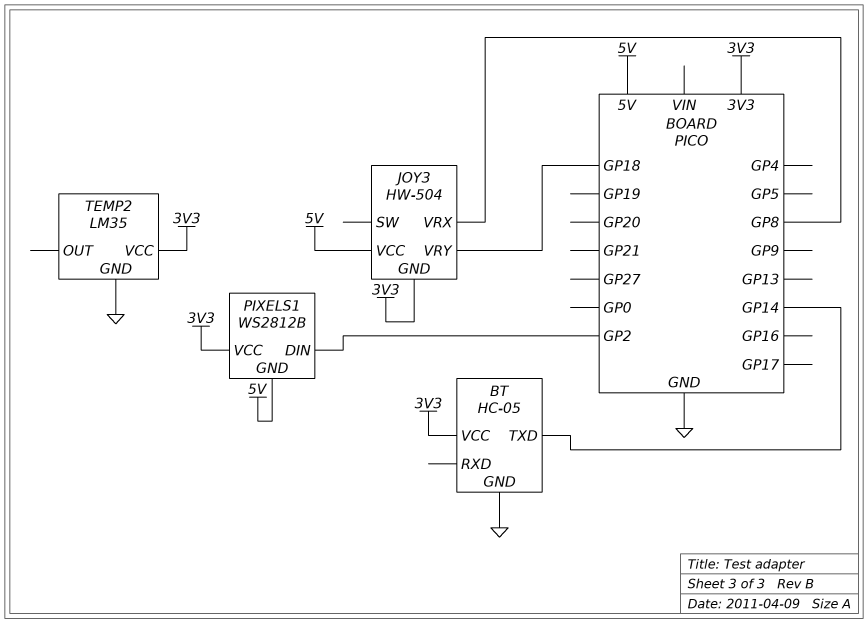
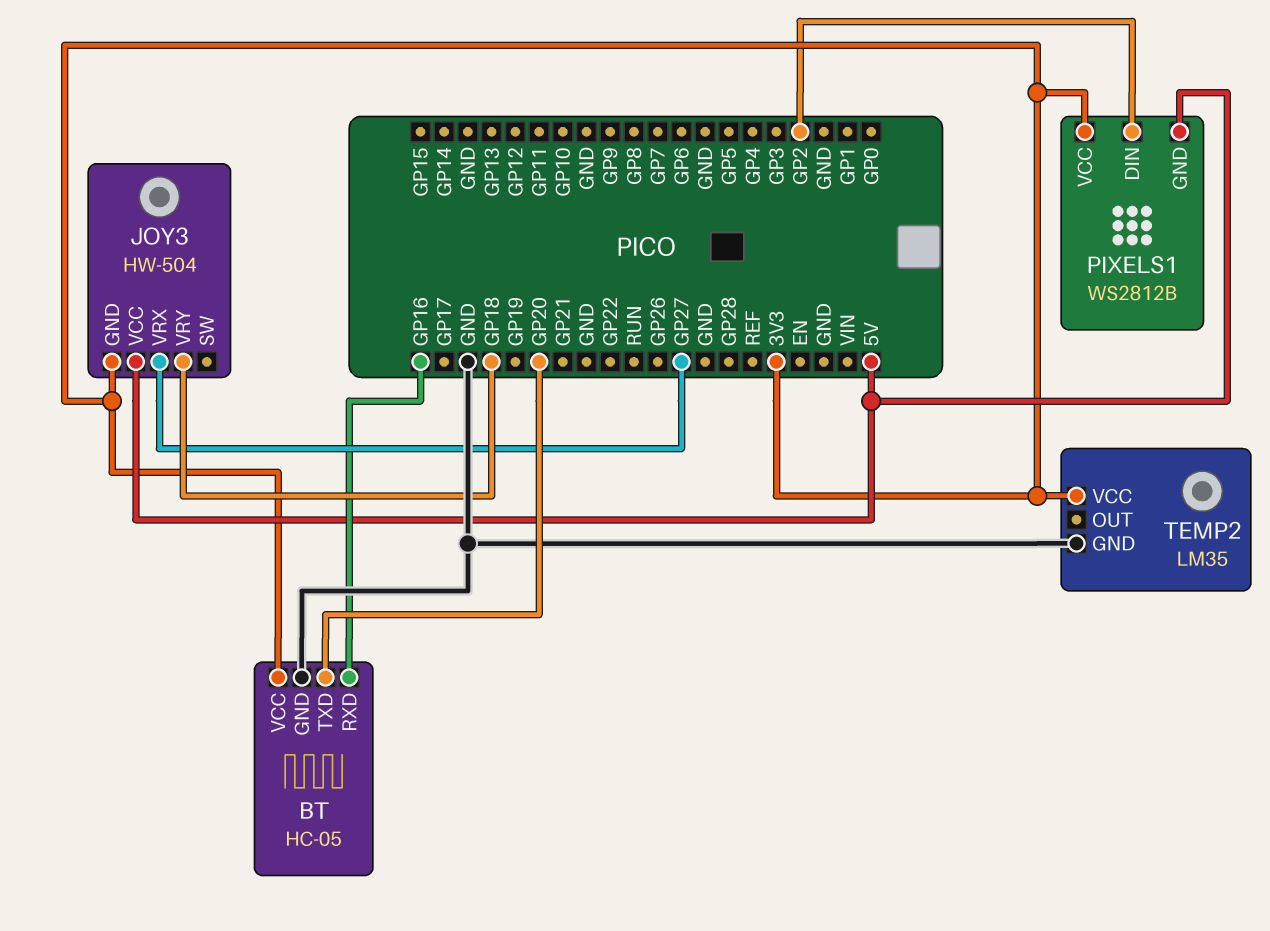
BT pin RXD: none -> GP16
BT pin TXD: GP14 -> GP20
JOY3 pin VRX: GP8 -> GP27

